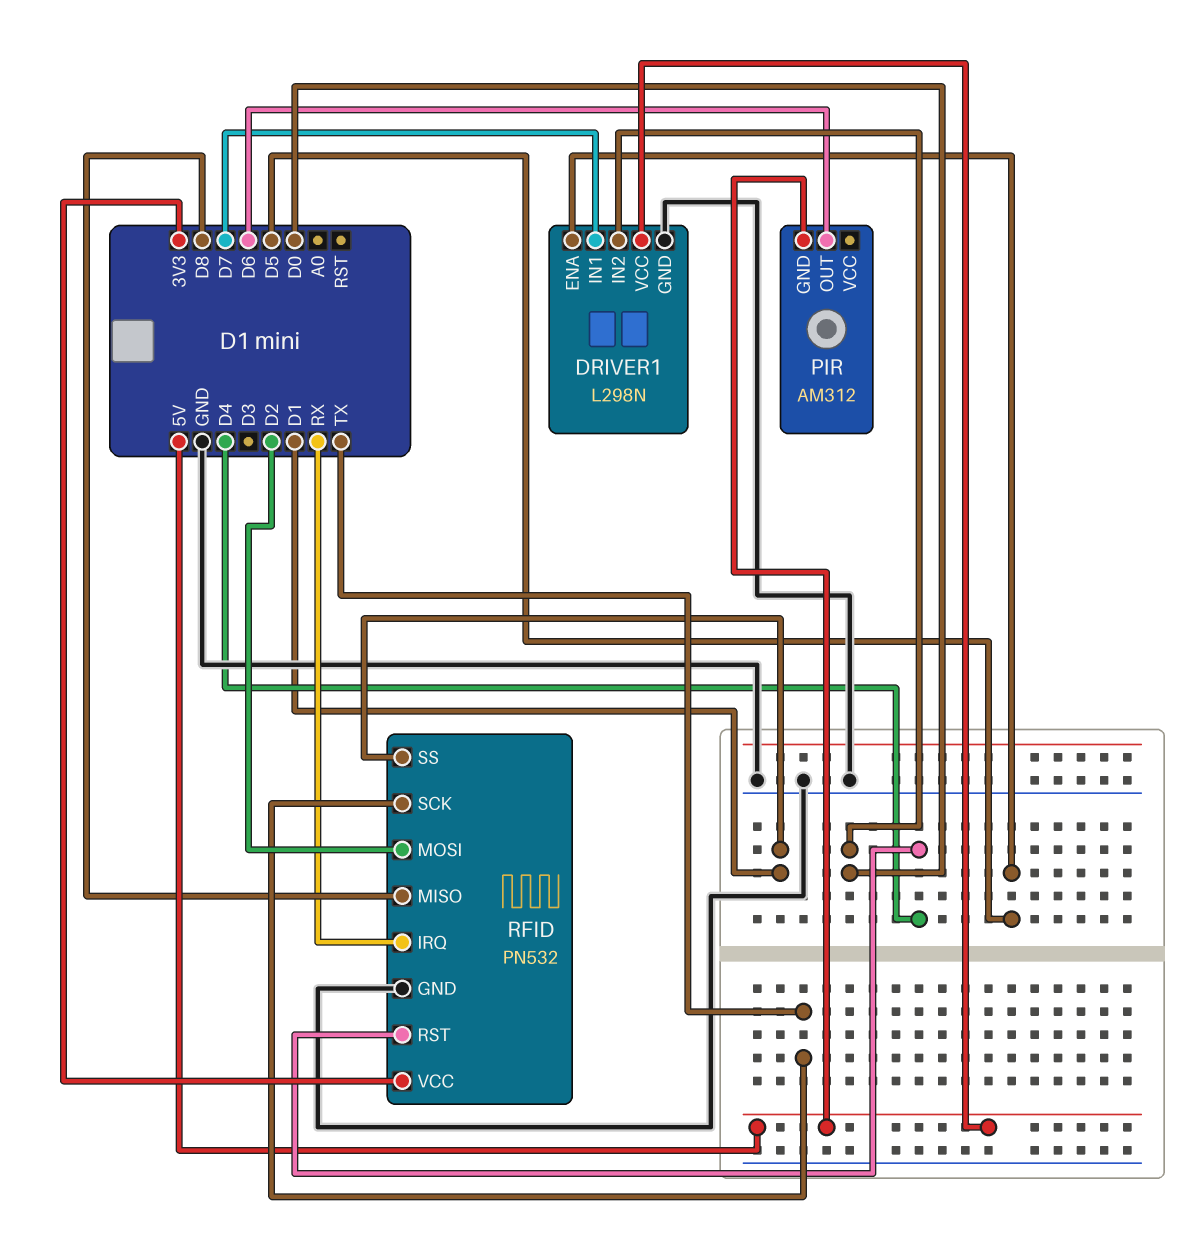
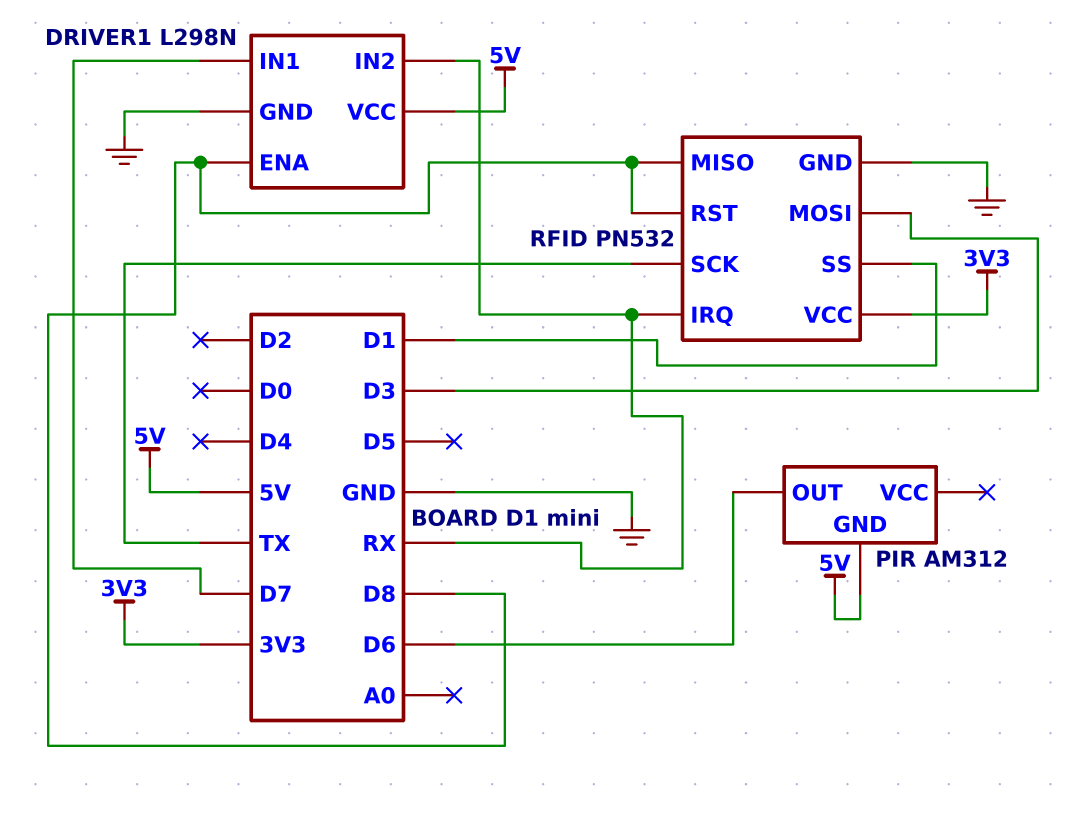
DRIVER1 pin ENA: D5 -> D8
DRIVER1 pin IN2: D0 -> RX
RFID pin MOSI: D2 -> D3
RFID pin RST: D4 -> D8

